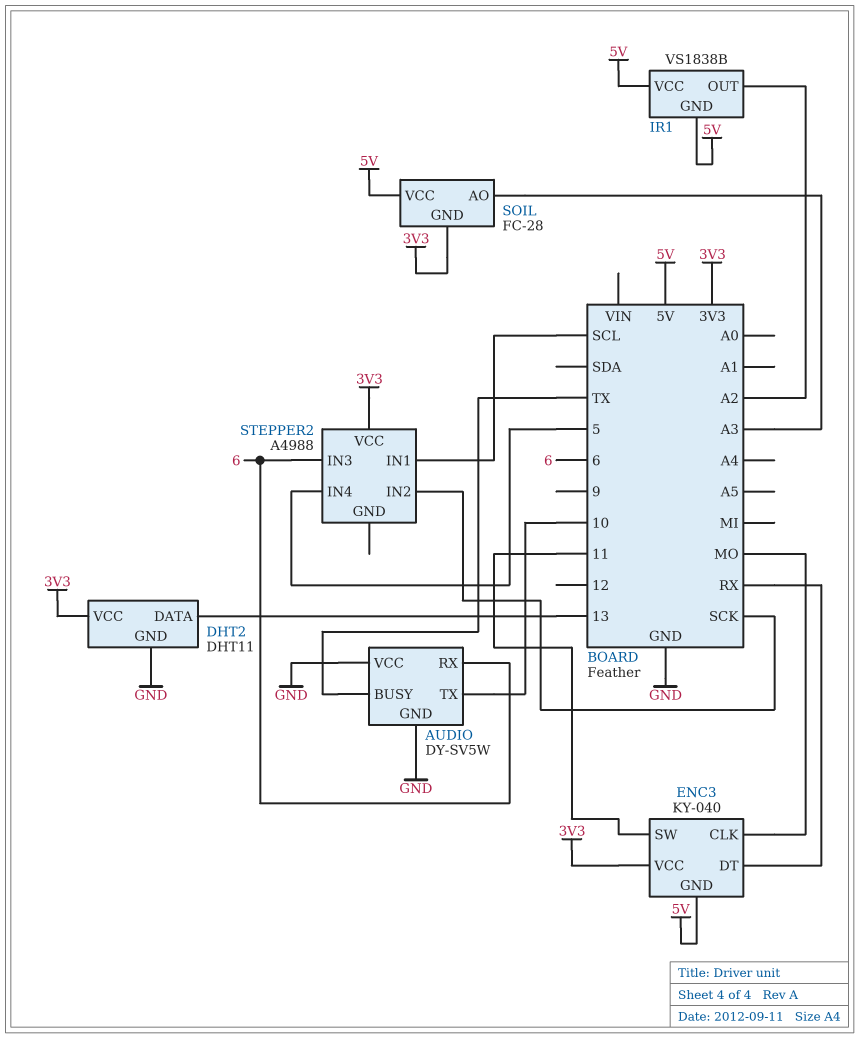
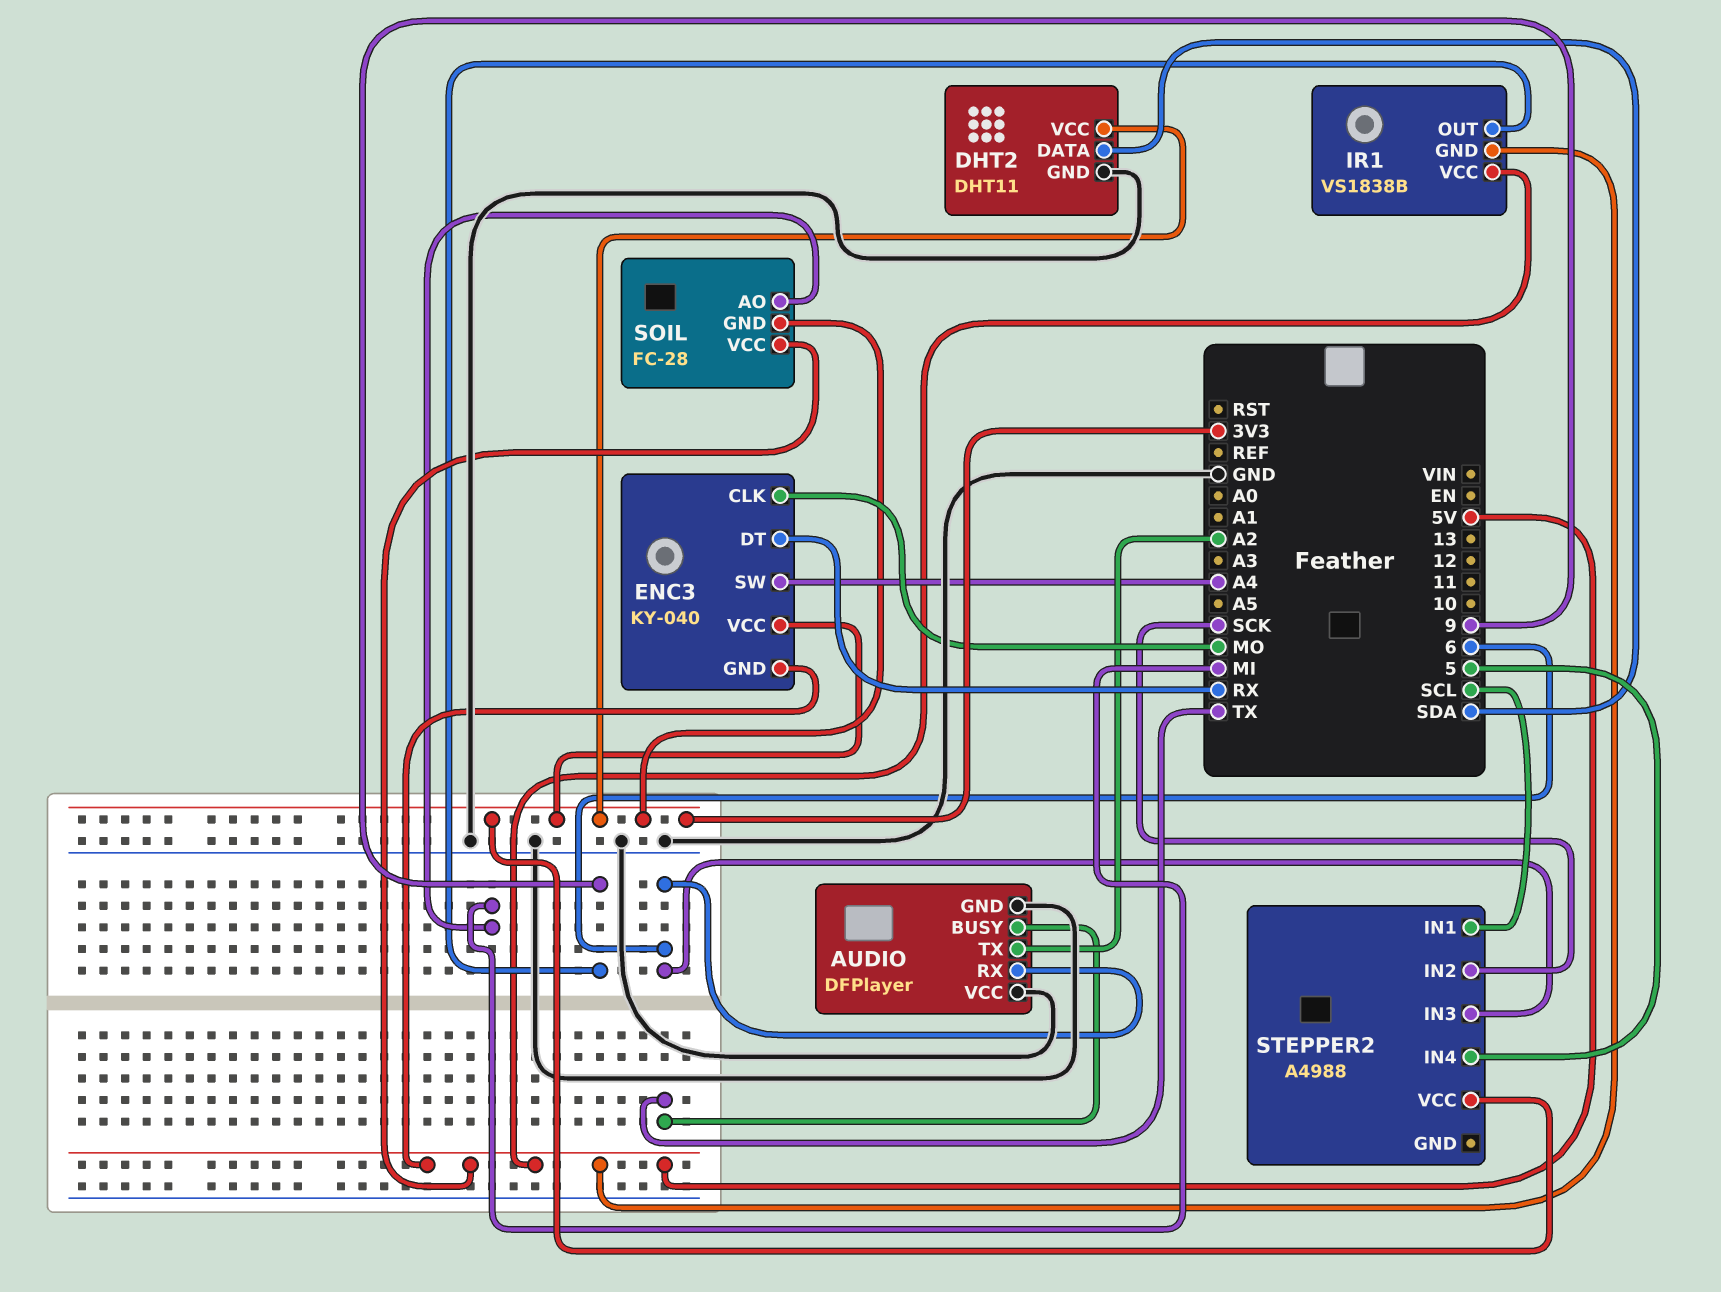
AUDIO: DY-SV5W -> DFPlayer
AUDIO pin TX: 10 -> A2
DHT2 pin DATA: 13 -> SDA
ENC3 pin SW: 11 -> A4
IR1 pin OUT: A2 -> 9
SOIL pin AO: A3 -> MI

